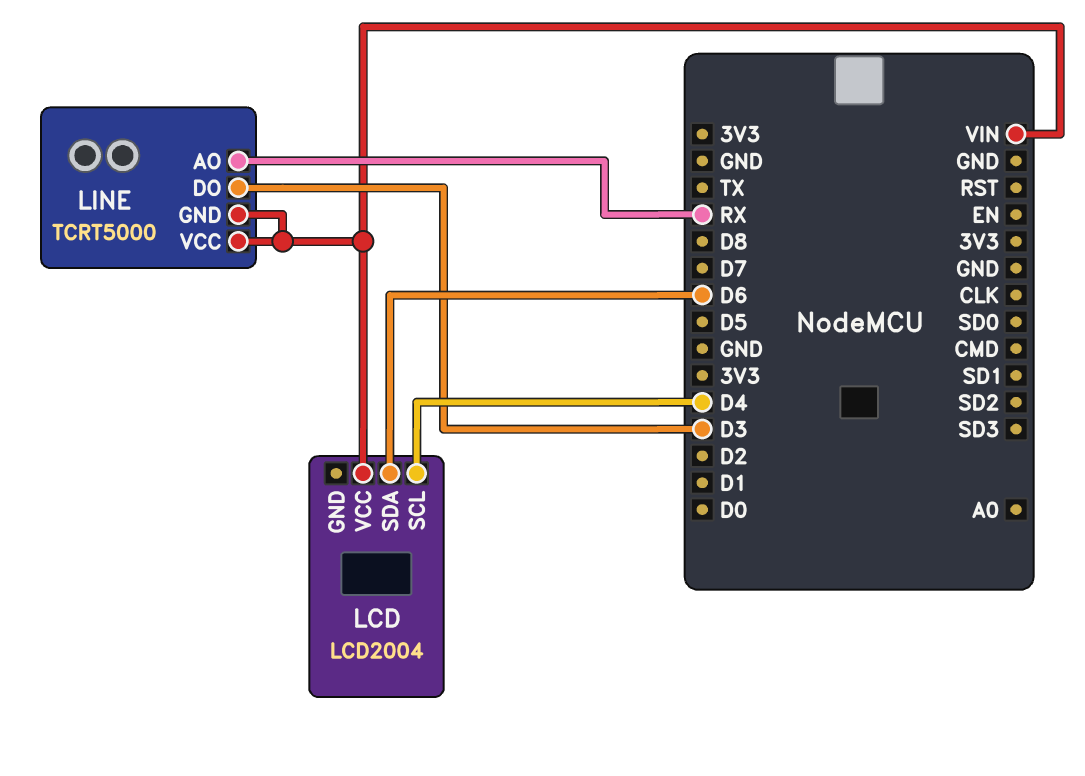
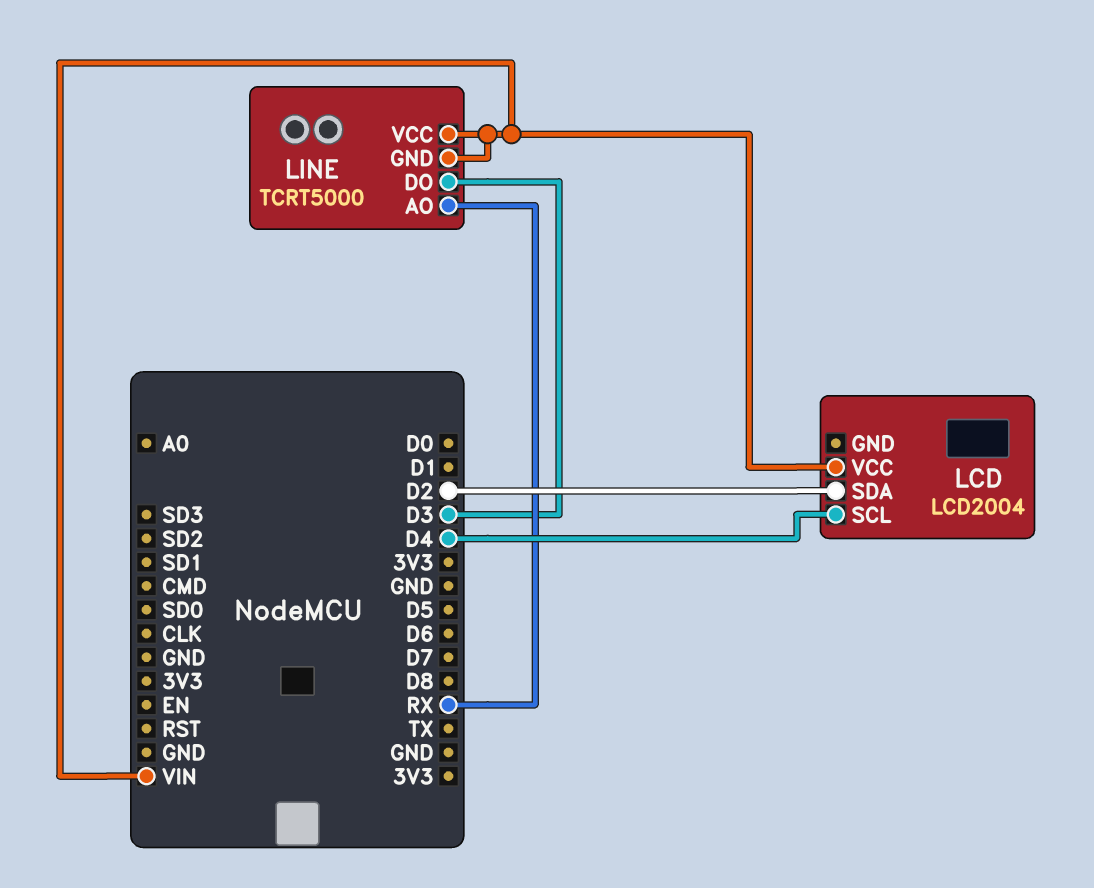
LCD pin SDA: D6 -> D2

